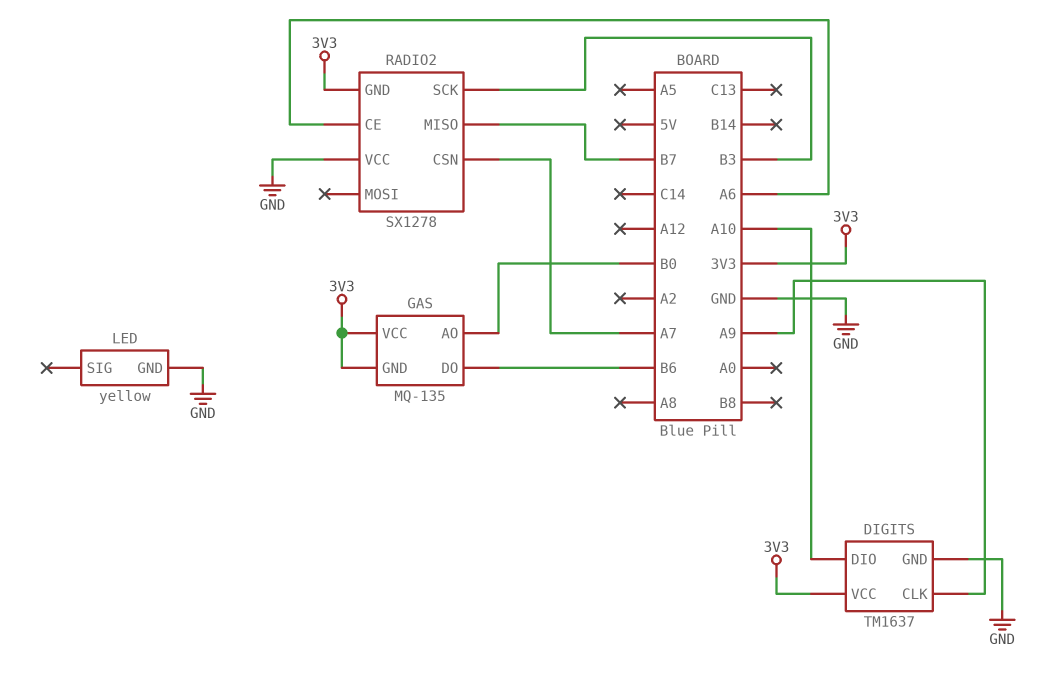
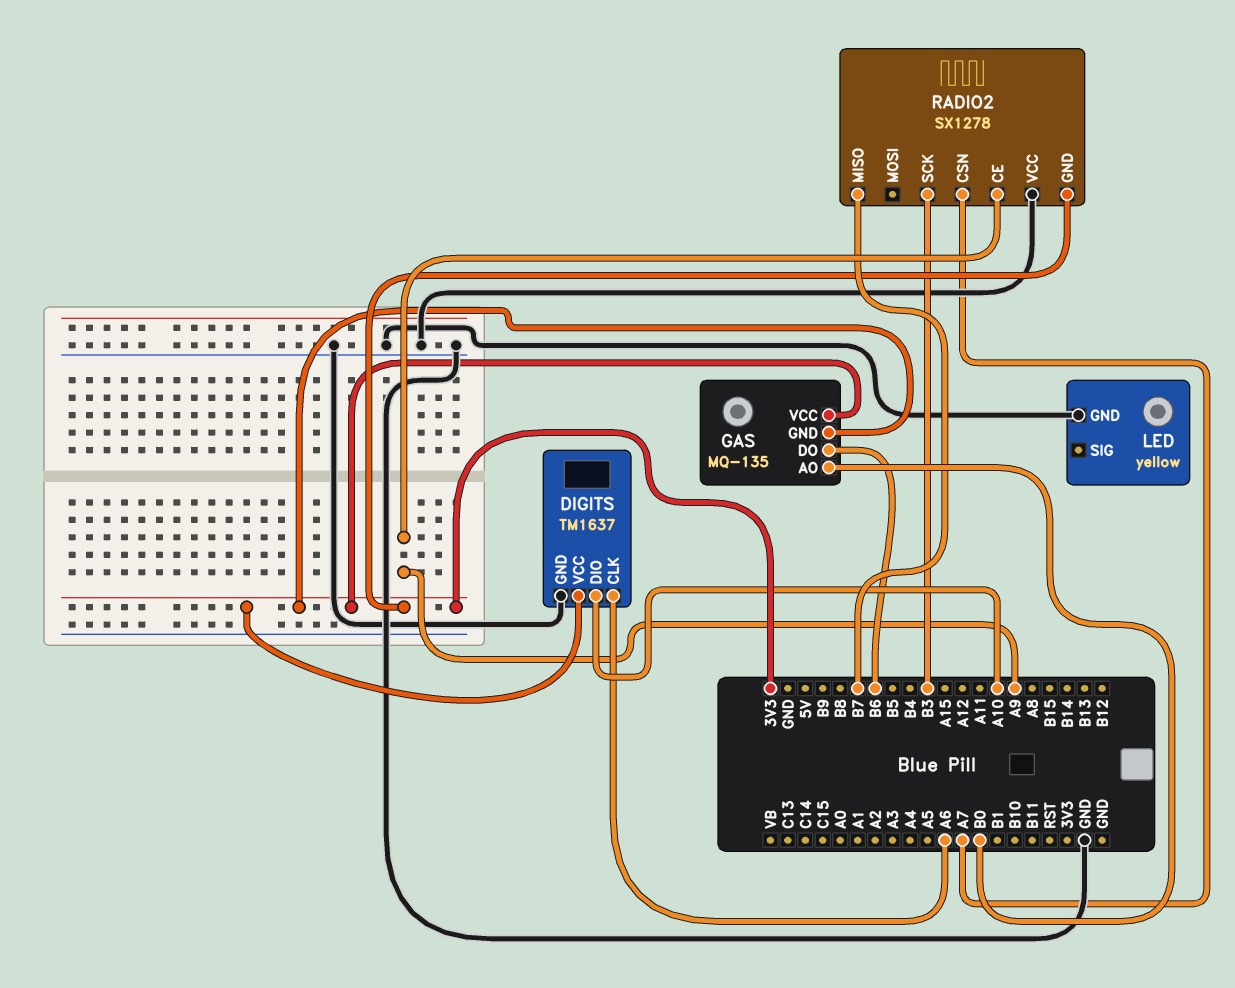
DIGITS pin CLK: A9 -> A6
RADIO2 pin CE: A6 -> A9

